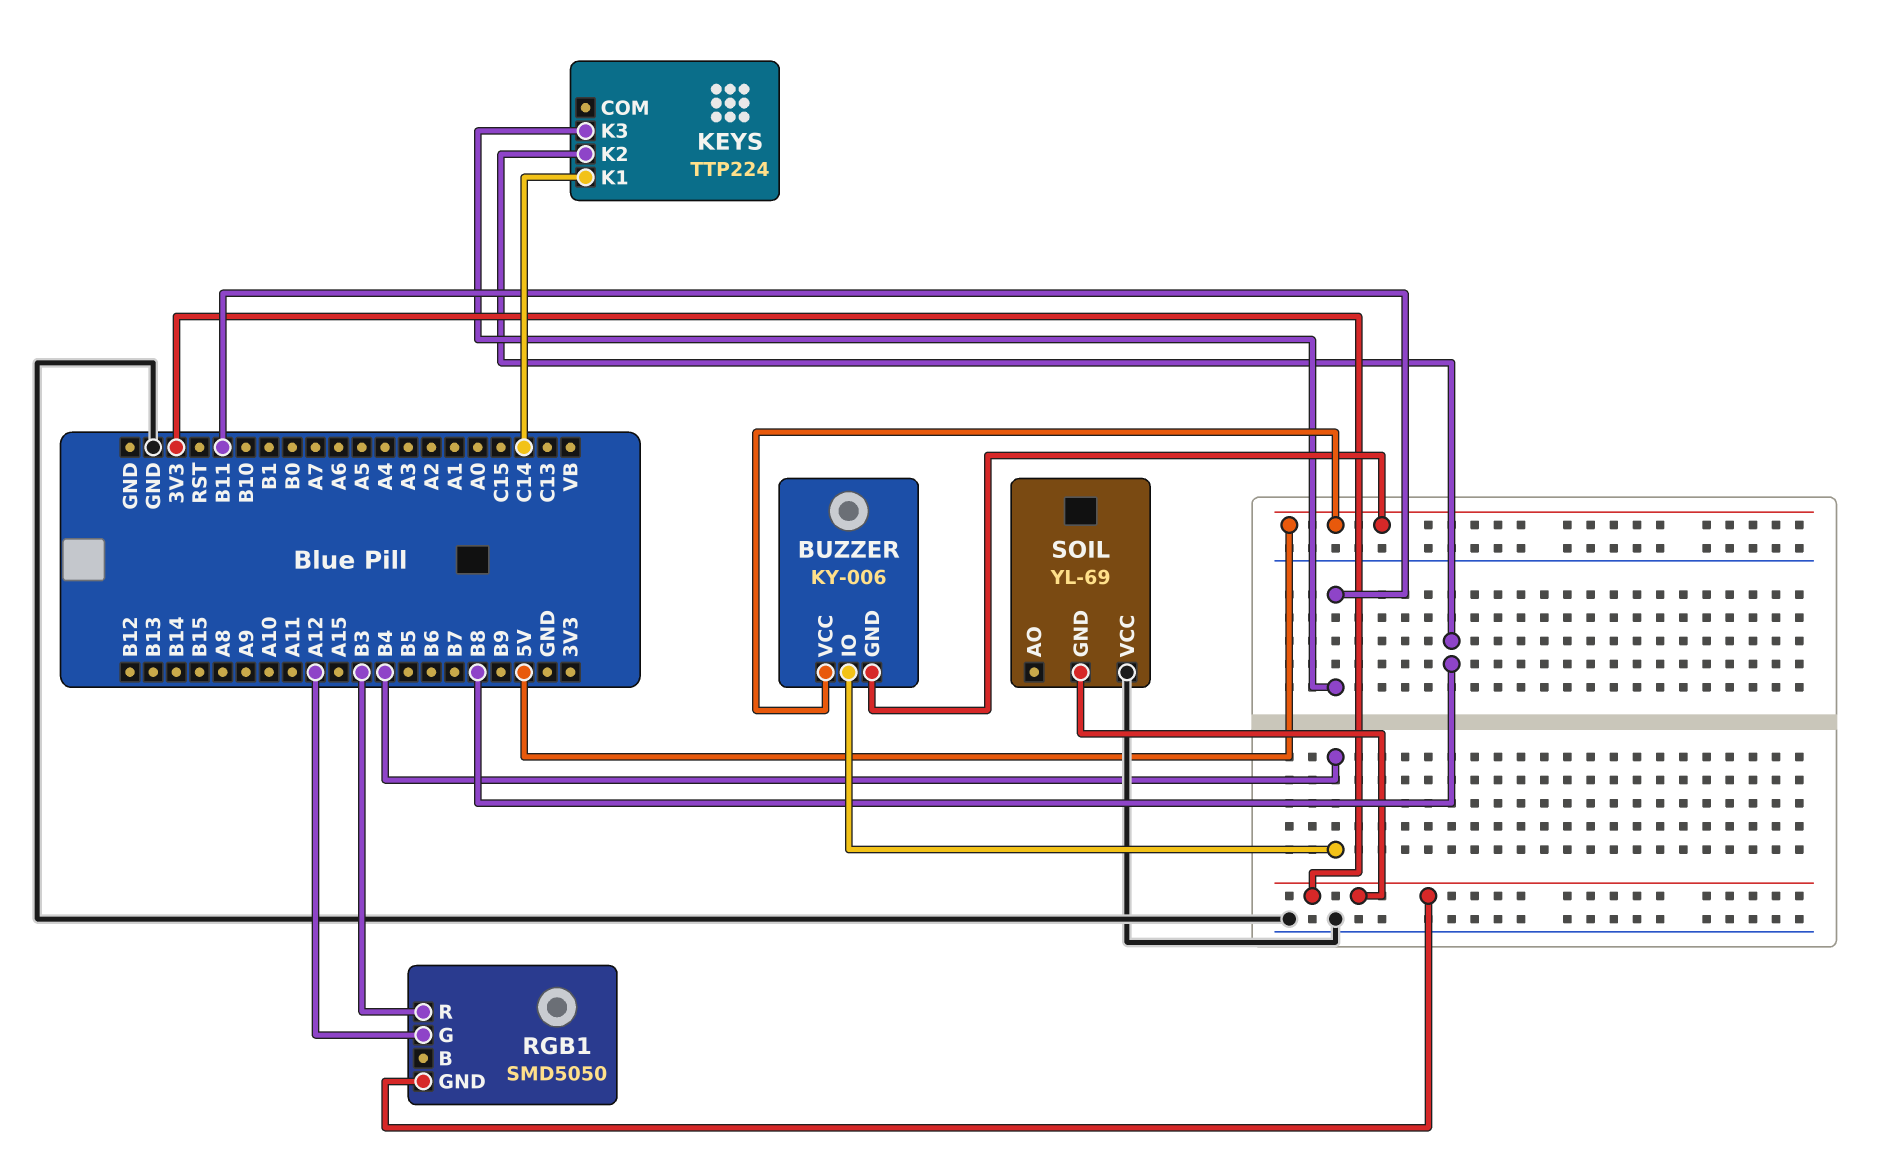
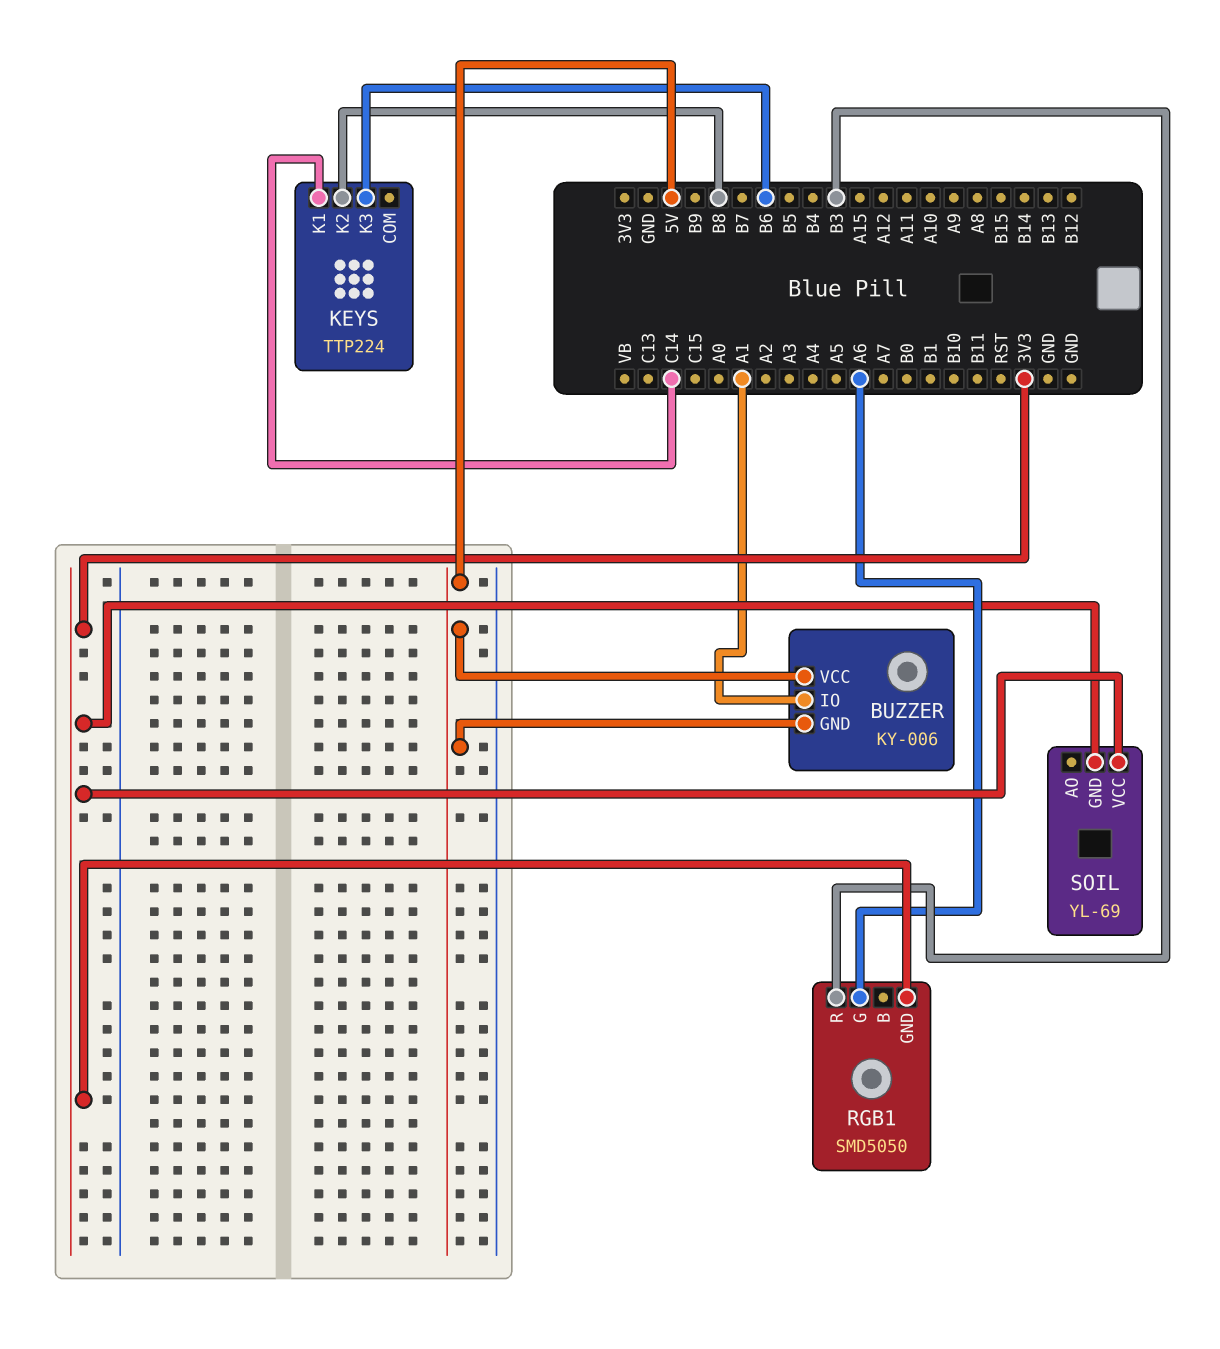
BUZZER pin IO: B4 -> A1
KEYS pin K3: B11 -> B6
RGB1 pin G: A12 -> A6
SOIL pin VCC: GND -> 3V3

